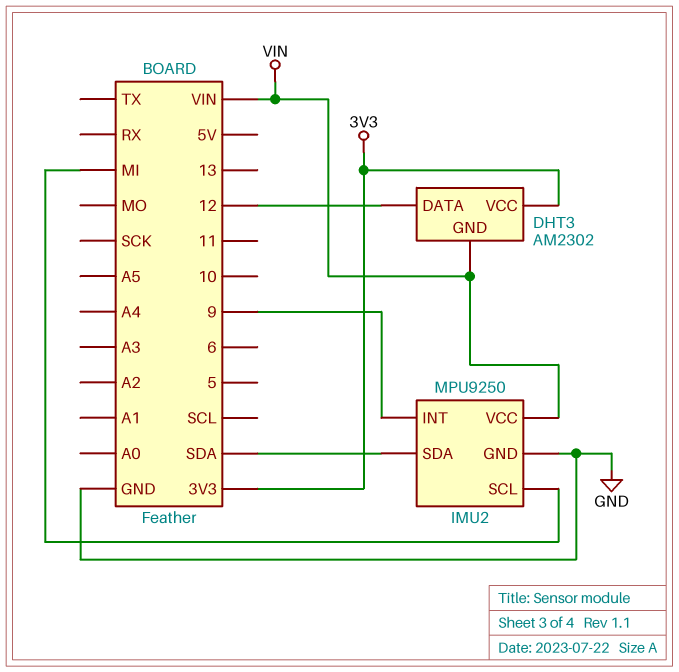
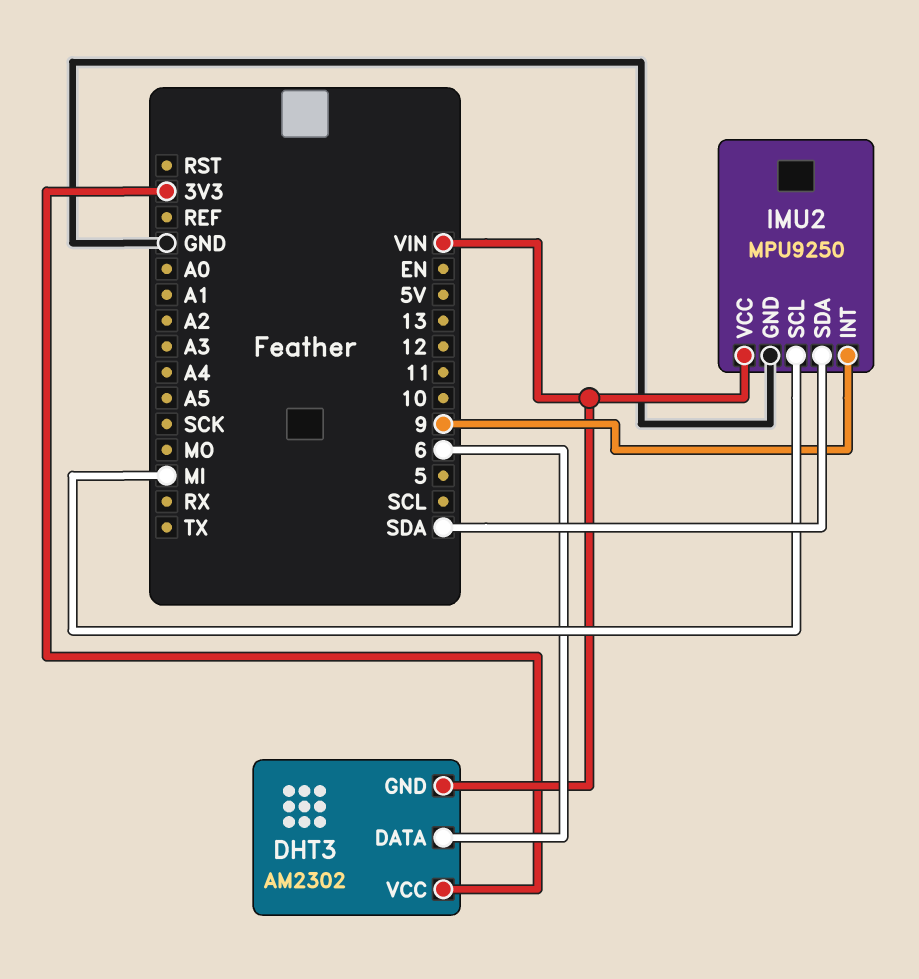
DHT3 pin DATA: 12 -> 6

